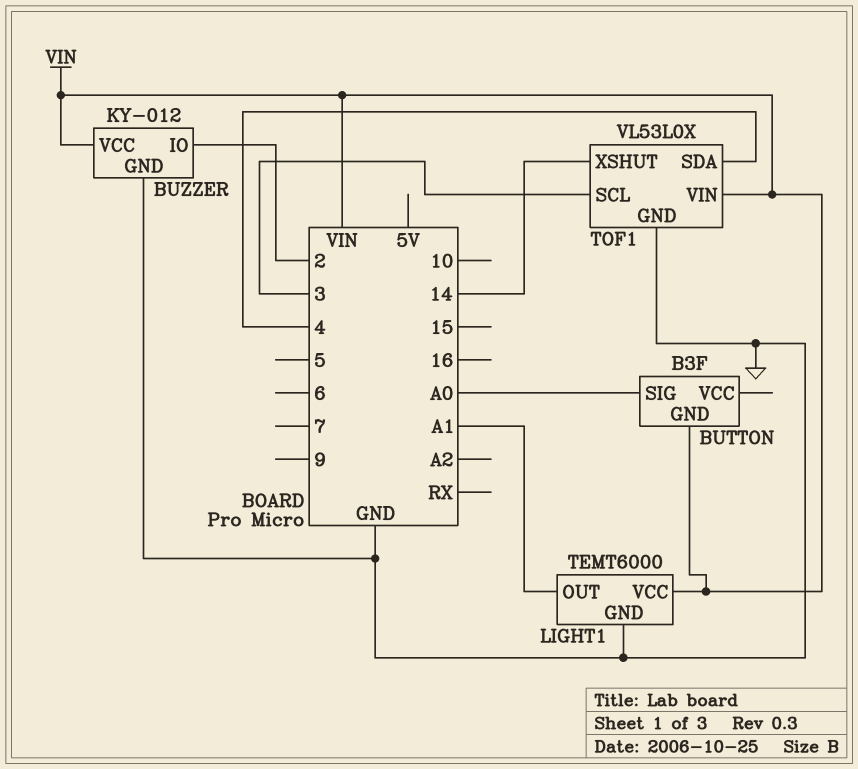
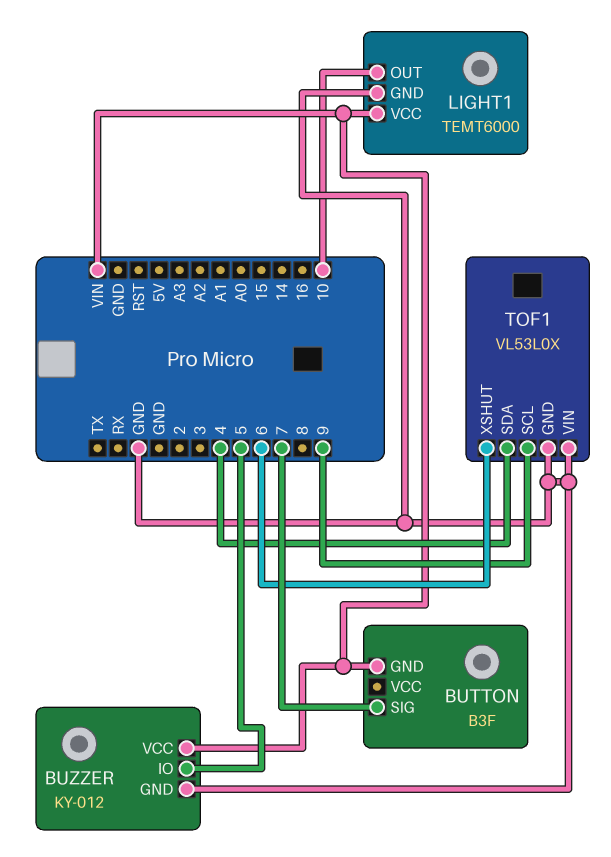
BUTTON pin SIG: A0 -> 7
BUZZER pin IO: 2 -> 5
LIGHT1 pin OUT: A1 -> 10
TOF1 pin SCL: 3 -> 9
TOF1 pin VIN: VIN -> GND
TOF1 pin XSHUT: 14 -> 6

